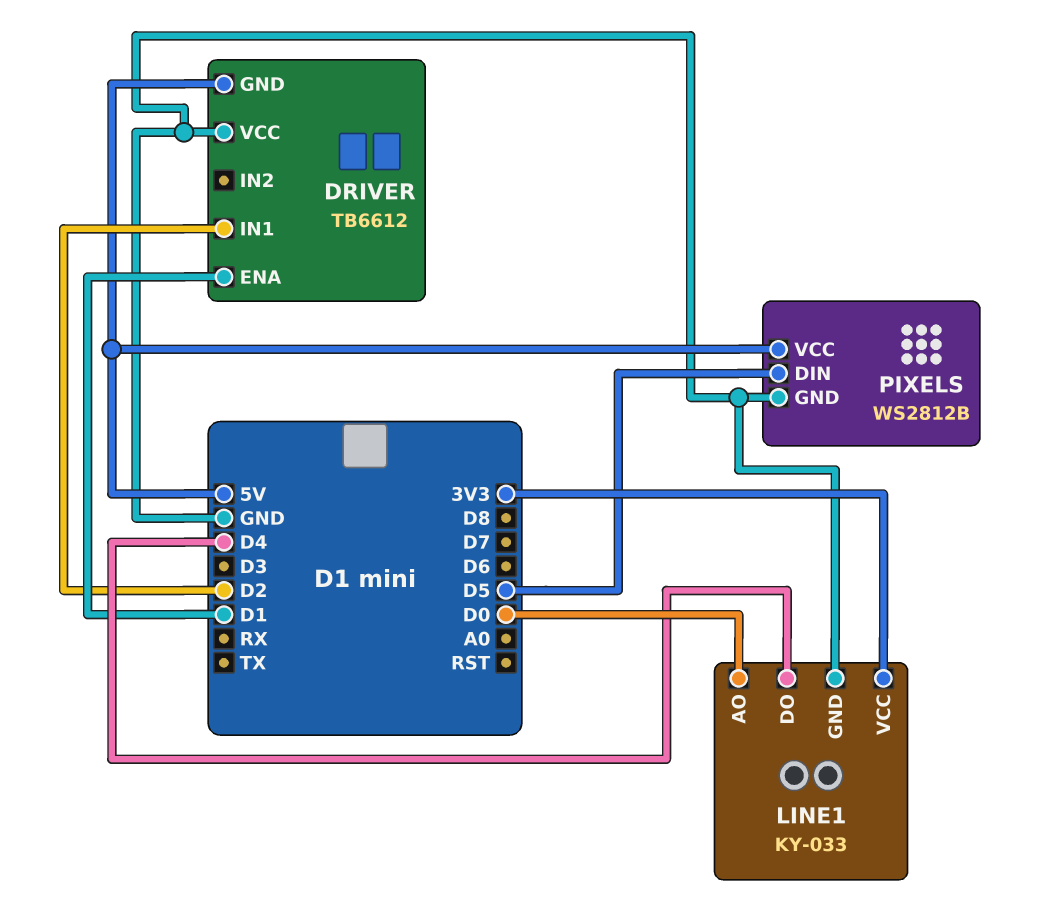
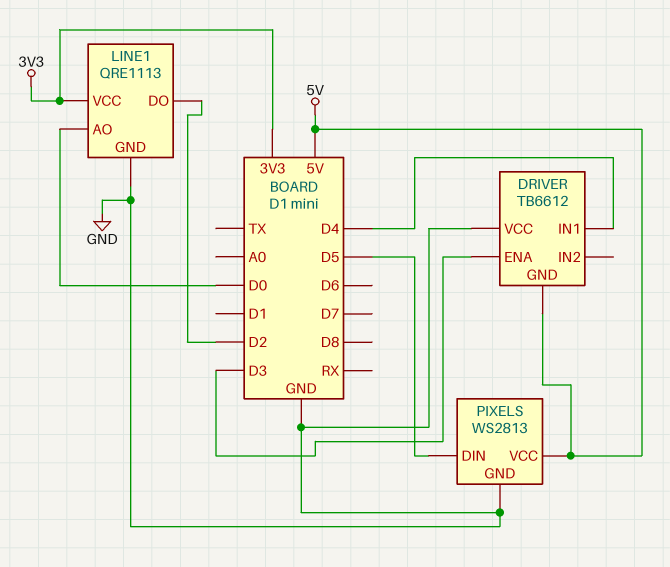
DRIVER pin ENA: D1 -> D3
DRIVER pin IN1: D2 -> D4
LINE1: KY-033 -> QRE1113
LINE1 pin DO: D4 -> D2
PIXELS: WS2812B -> WS2813

